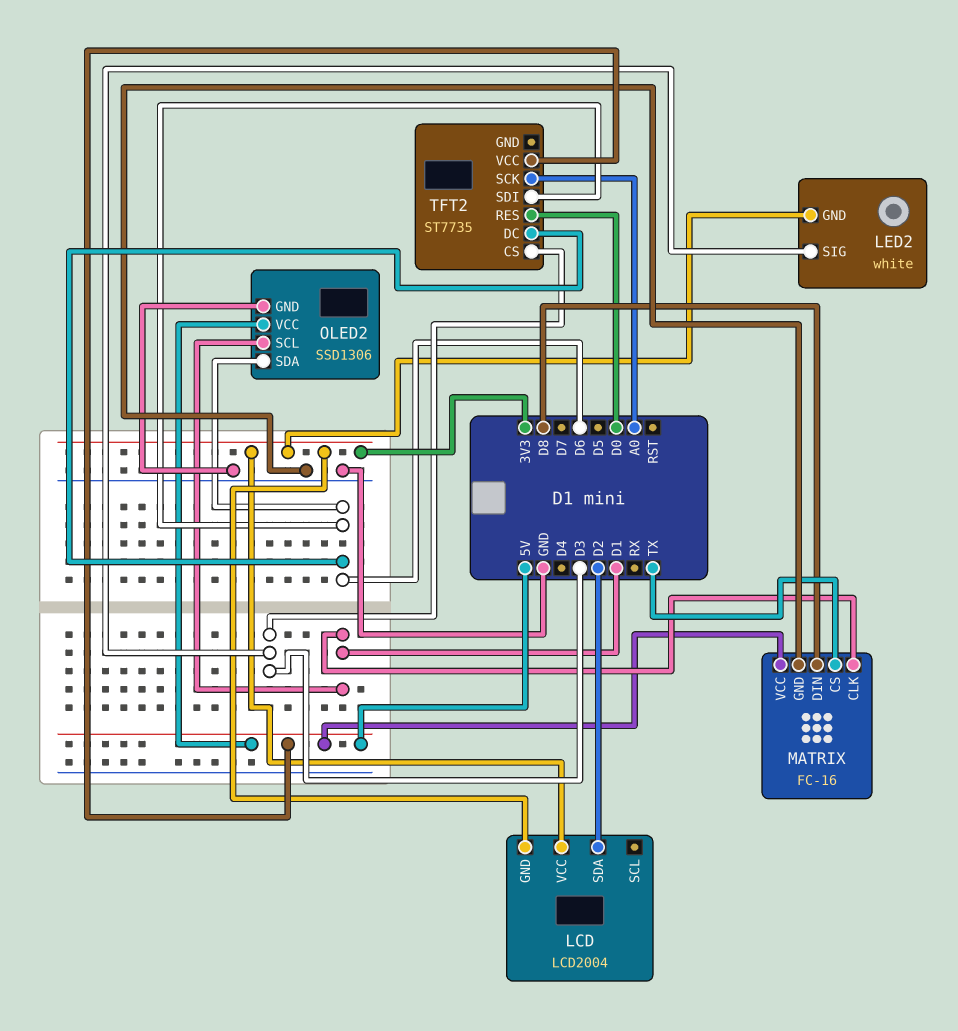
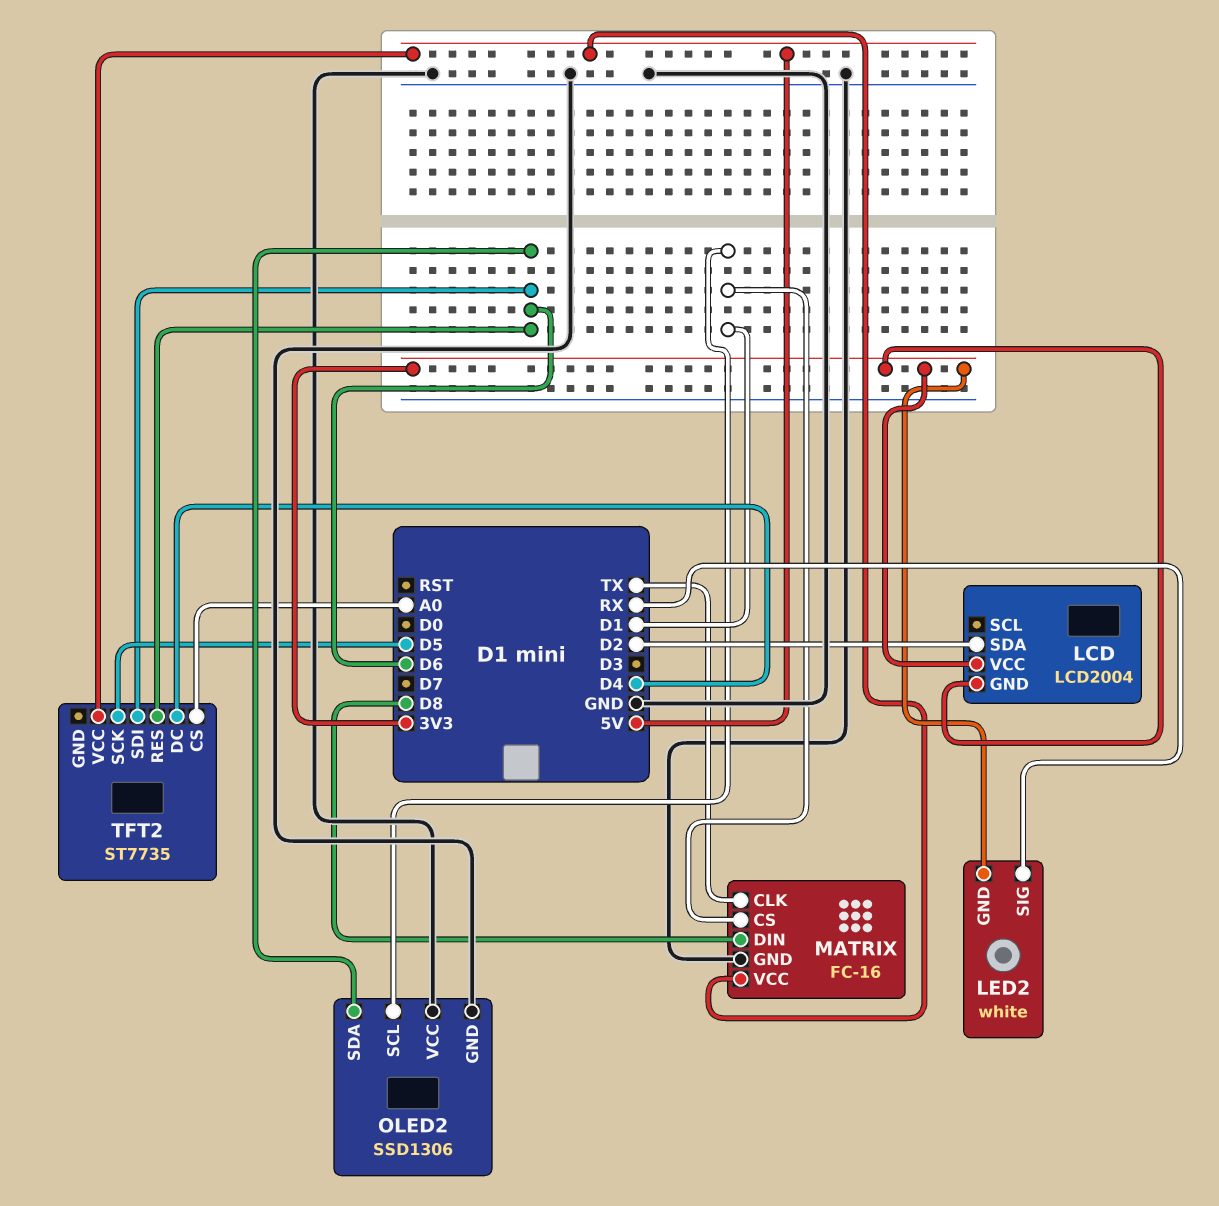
LED2 pin SIG: D3 -> RX
MATRIX pin CLK: D1 -> TX
MATRIX pin CS: TX -> D1
OLED2 pin VCC: 5V -> GND
TFT2 pin CS: D3 -> A0
TFT2 pin DC: D6 -> D4
TFT2 pin RES: D0 -> D6
TFT2 pin SCK: A0 -> D5

